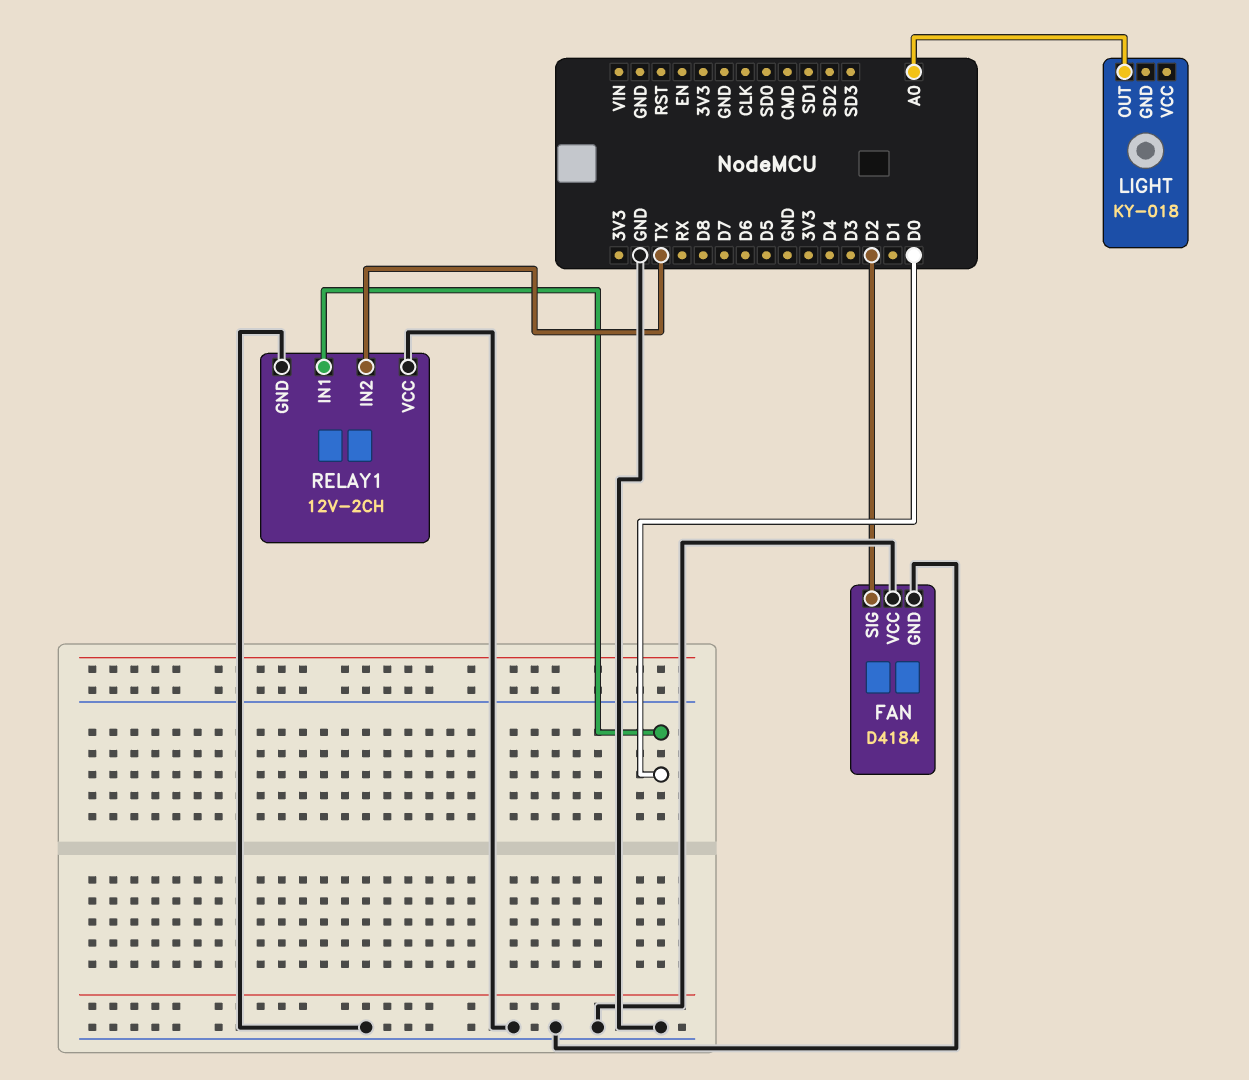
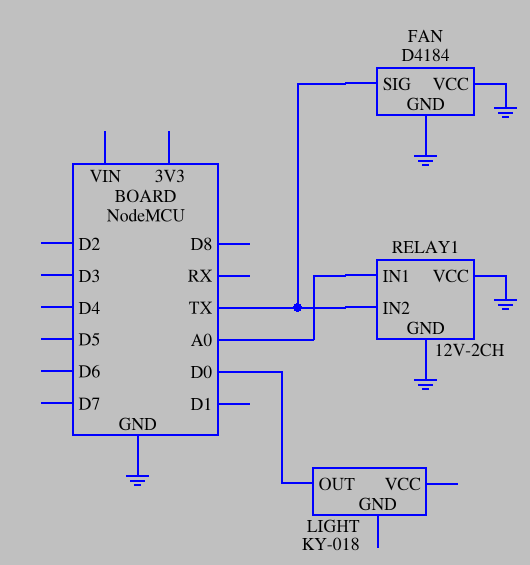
FAN pin SIG: D2 -> TX
LIGHT pin OUT: A0 -> D0
RELAY1 pin IN1: D0 -> A0

